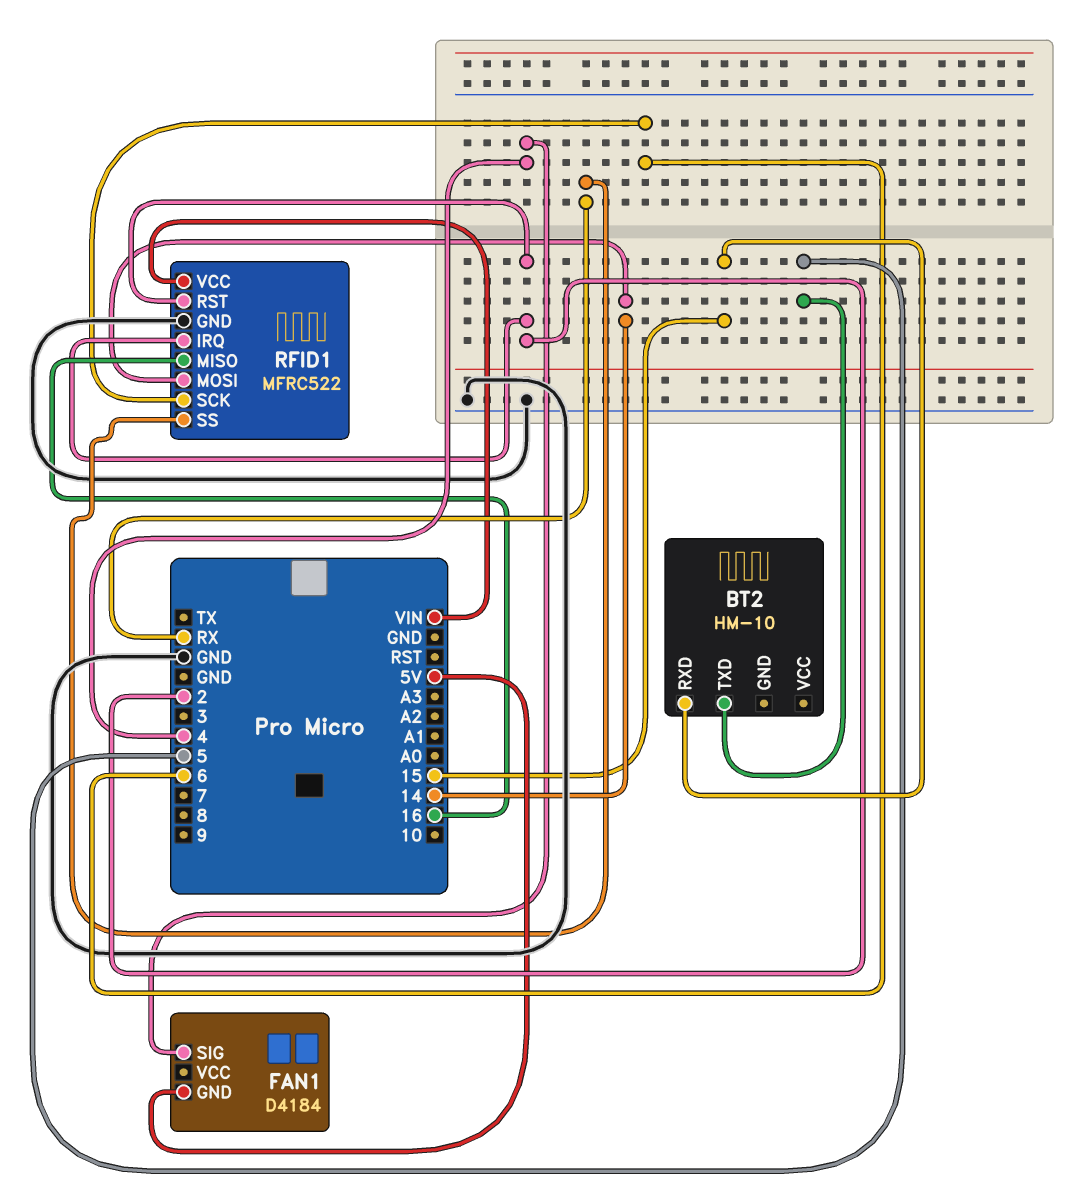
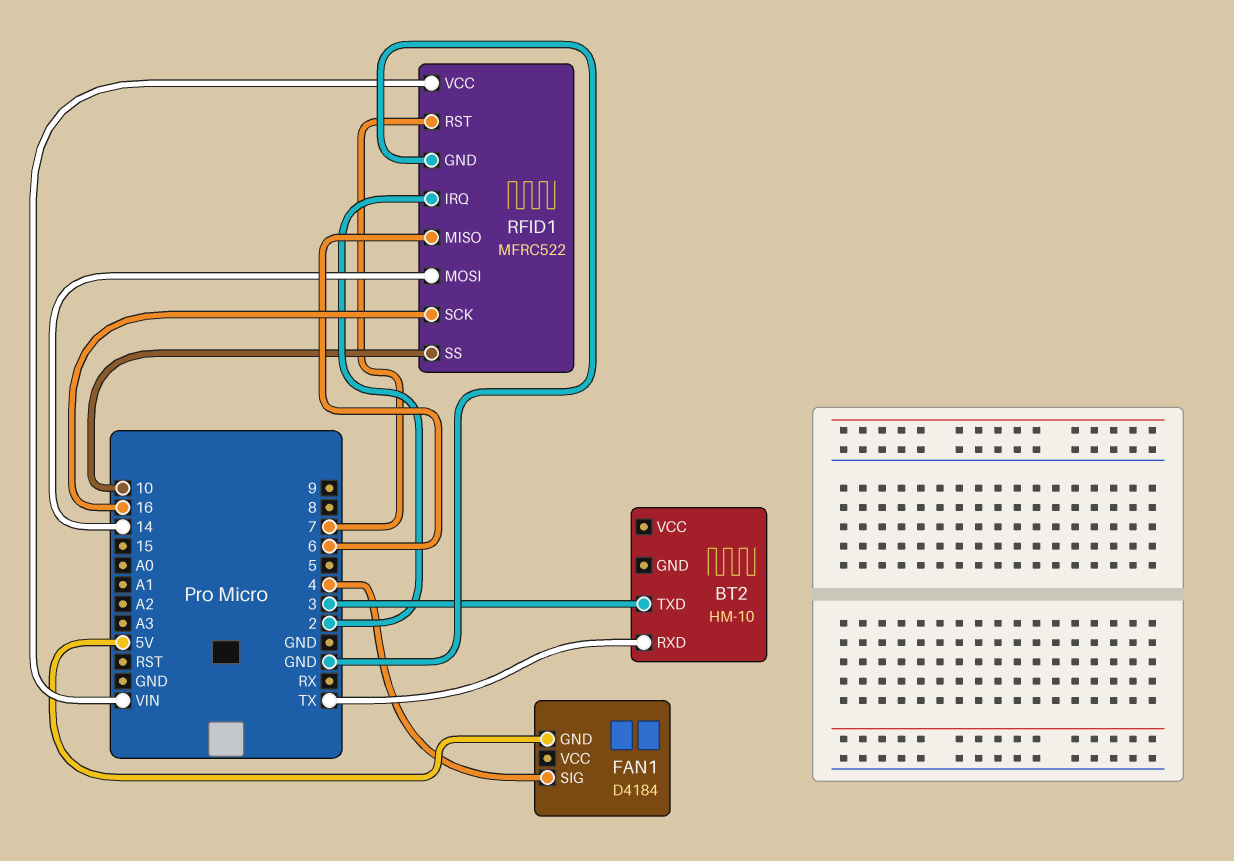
BT2 pin RXD: 15 -> TX
BT2 pin TXD: 5 -> 3
RFID1 pin MISO: 16 -> 6
RFID1 pin RST: 2 -> 7
RFID1 pin SCK: 6 -> 16
RFID1 pin SS: RX -> 10

